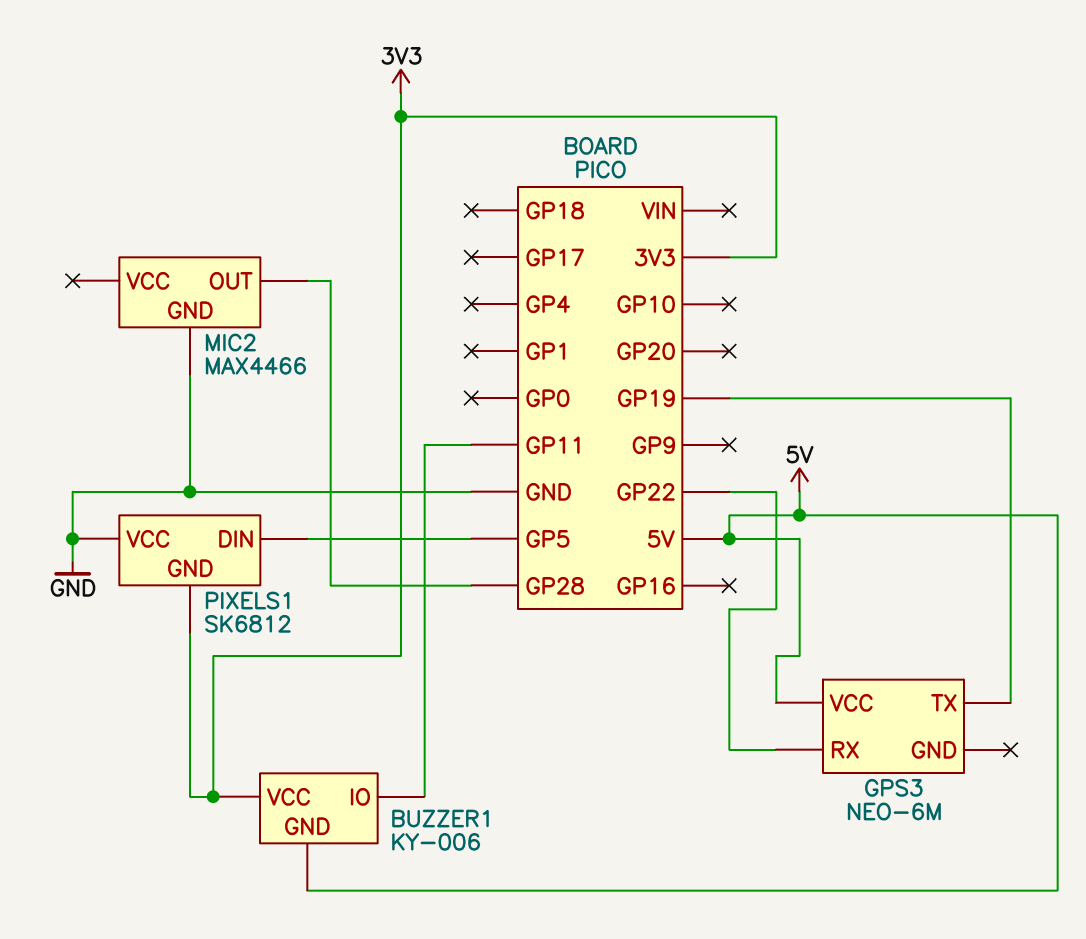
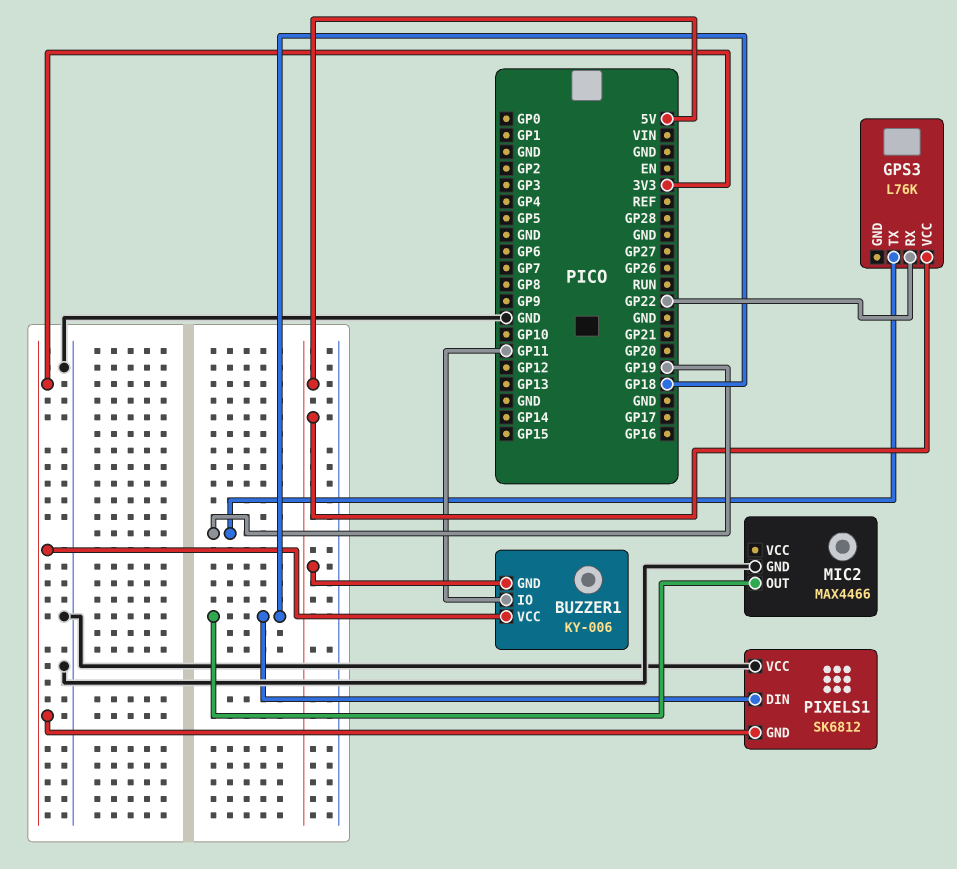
GPS3: NEO-6M -> L76K
MIC2 pin OUT: GP28 -> GP18
PIXELS1 pin DIN: GP5 -> GP18

